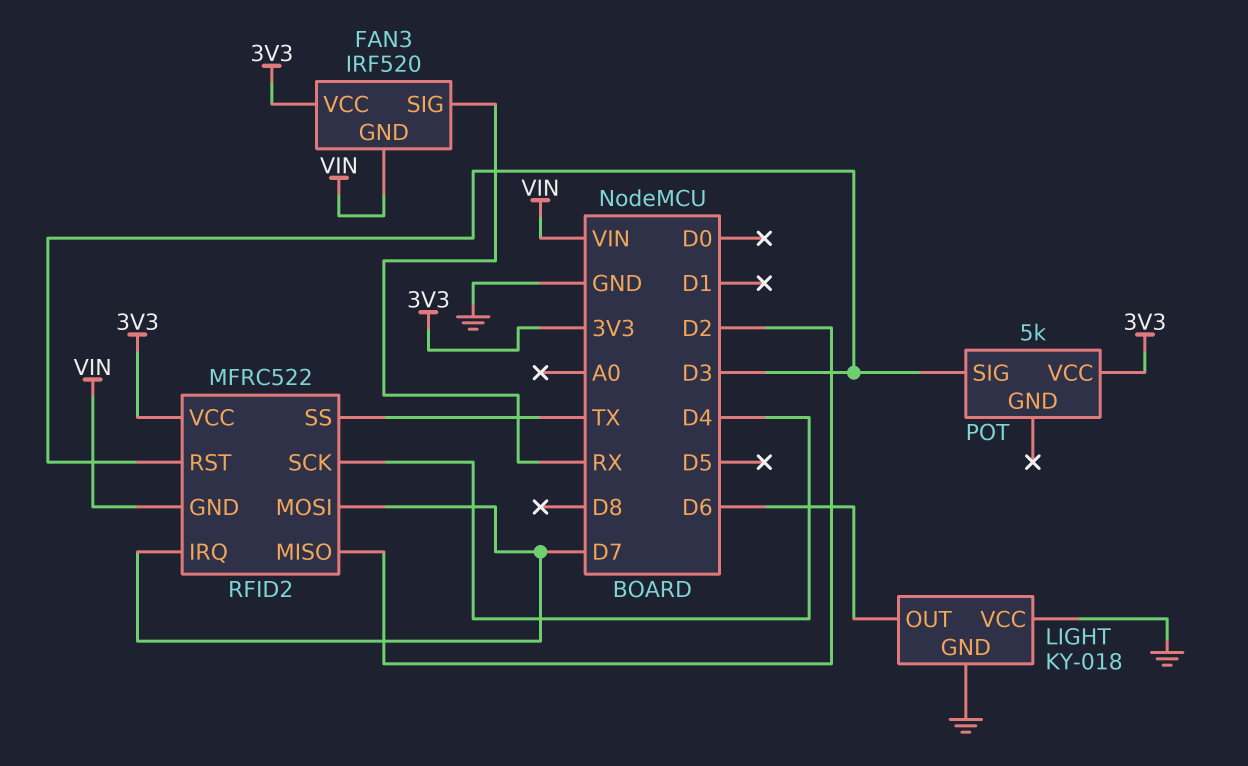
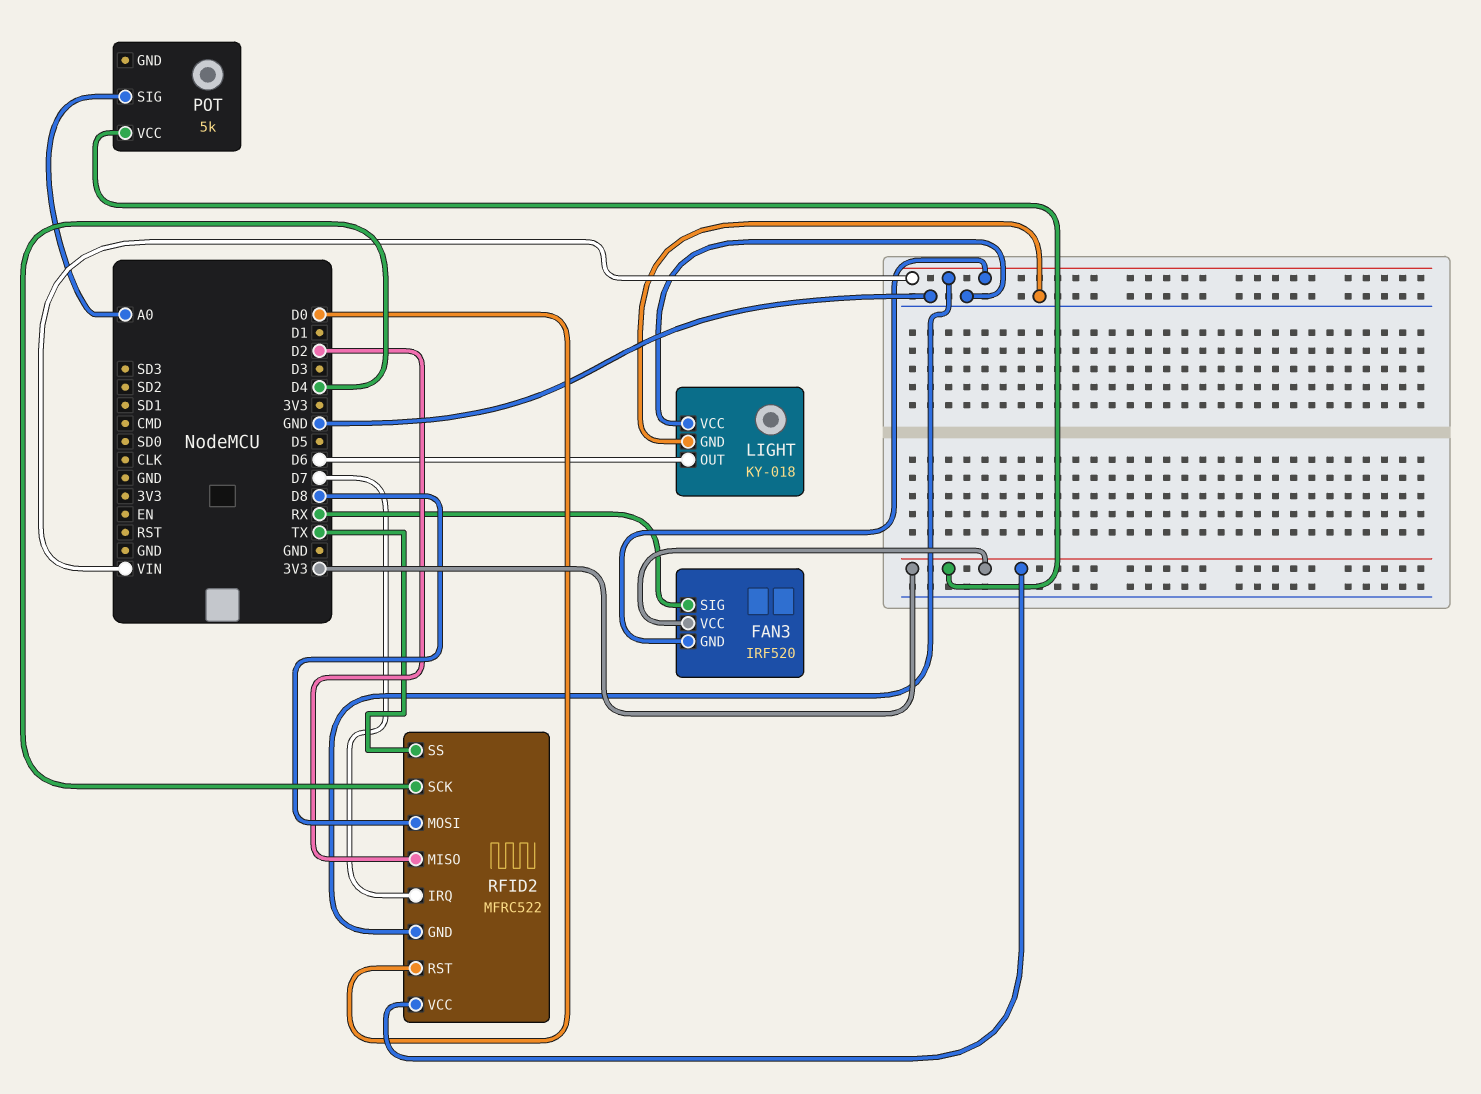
POT pin SIG: D3 -> A0
RFID2 pin MOSI: D7 -> D8
RFID2 pin RST: D3 -> D0

